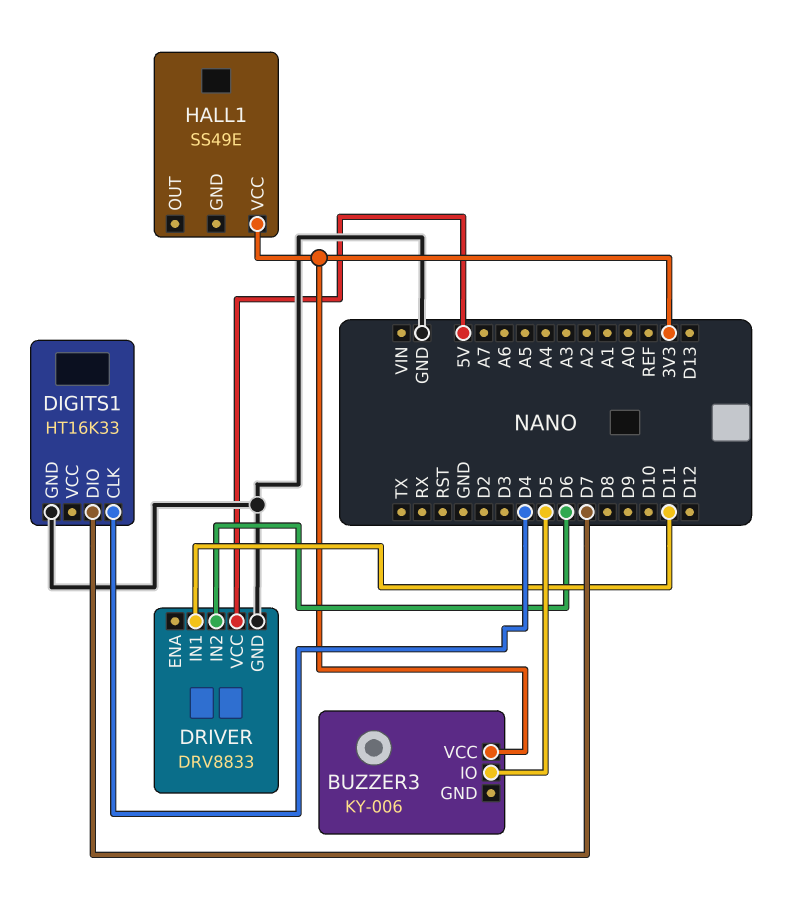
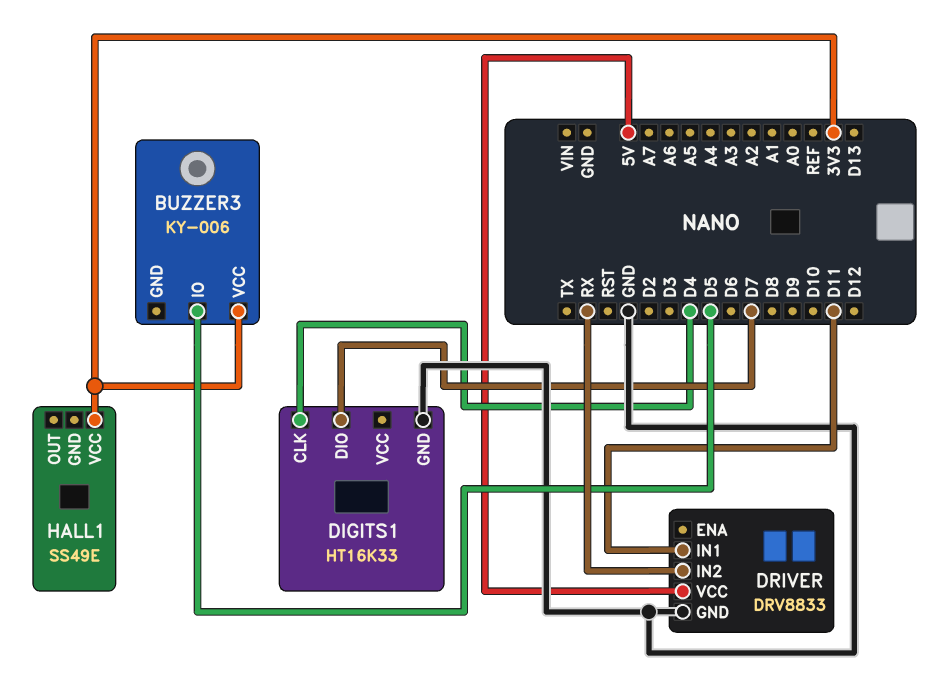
DRIVER pin IN2: D6 -> RX

